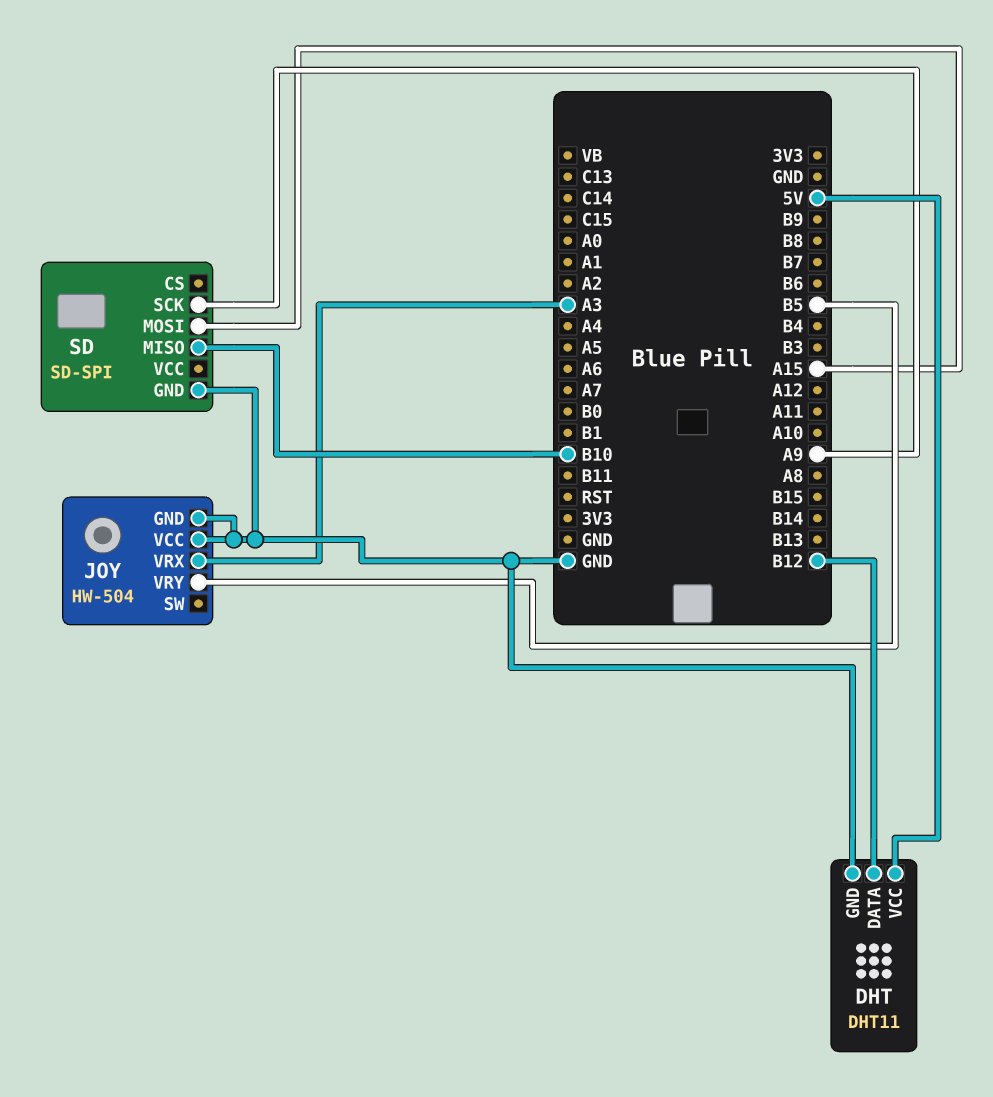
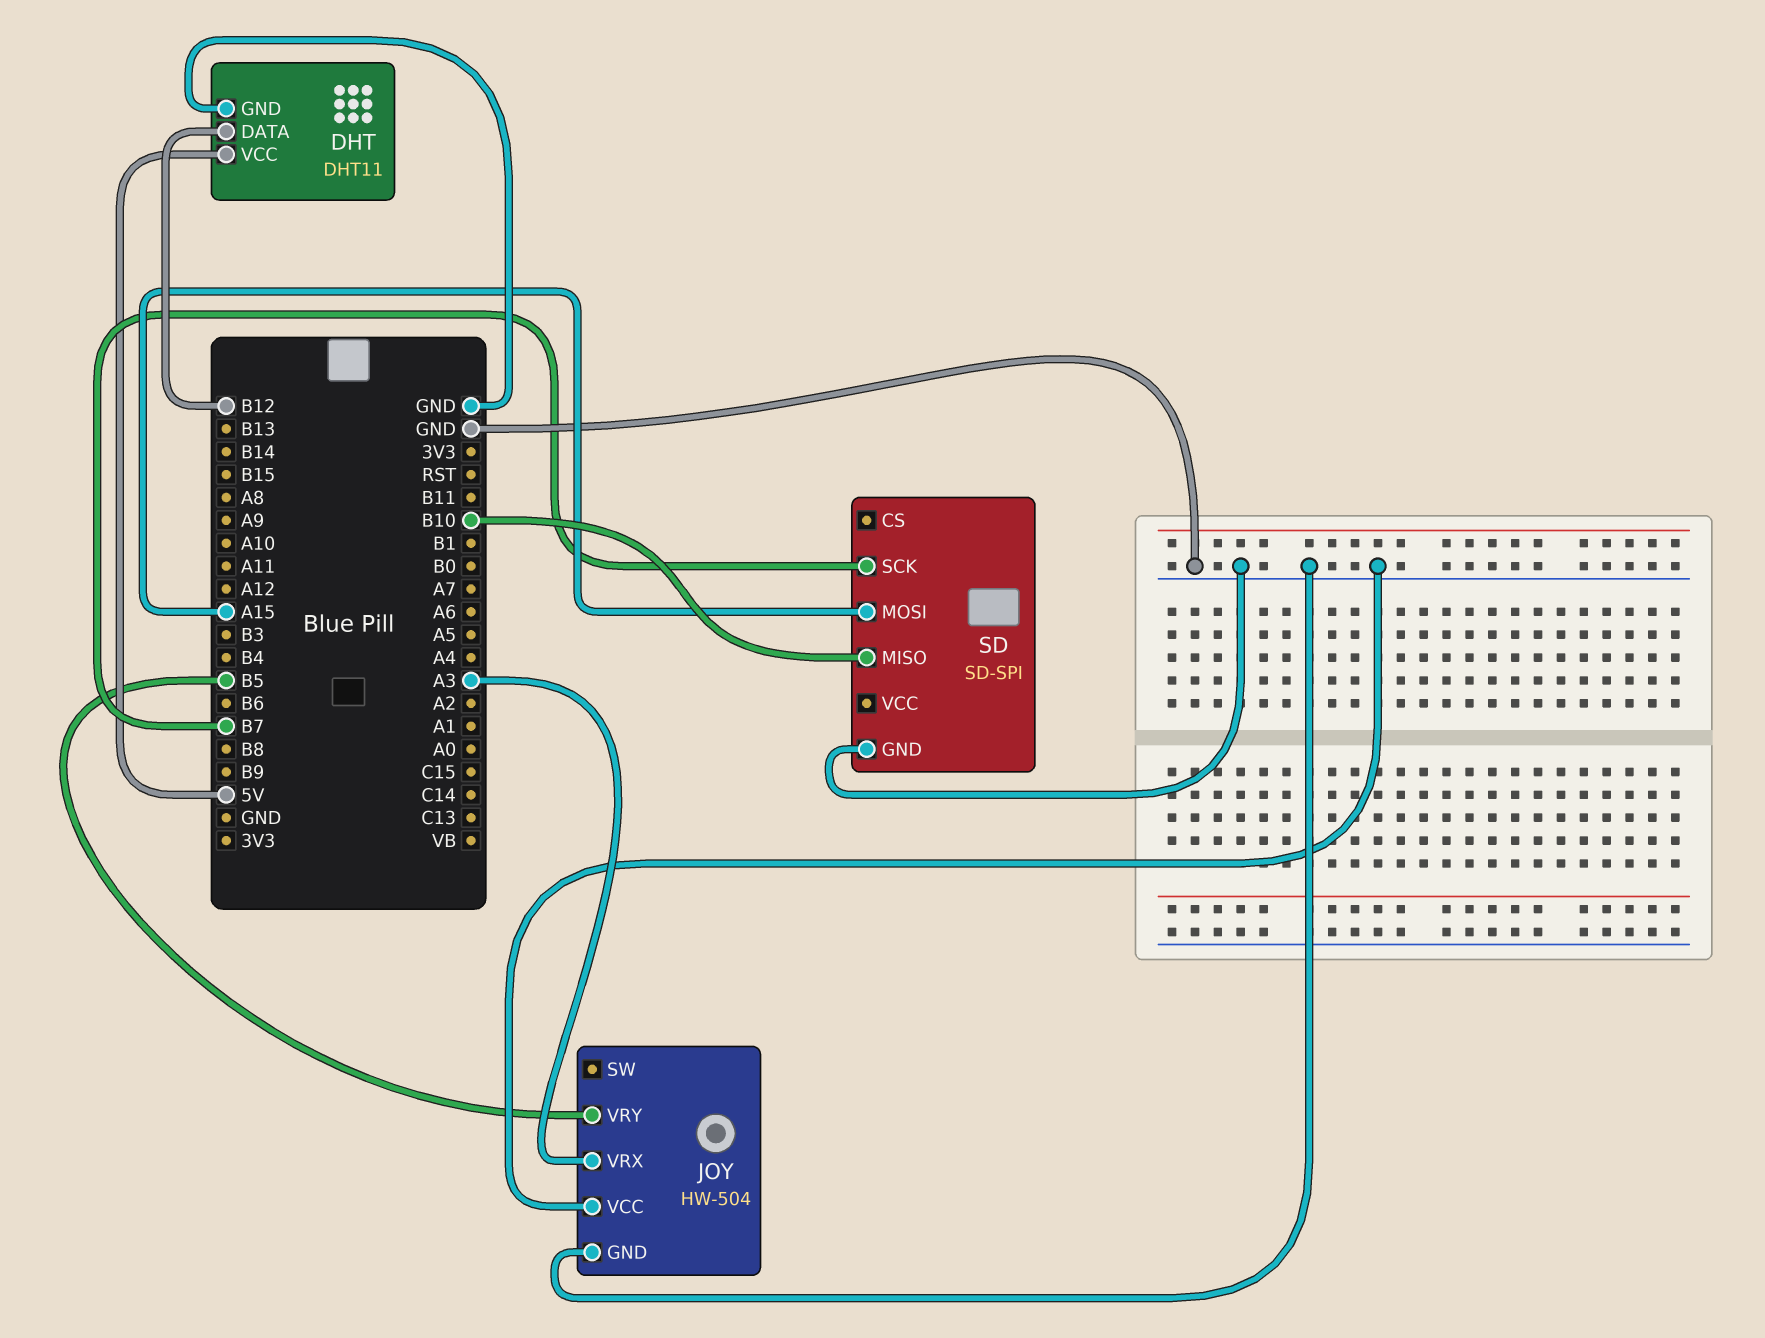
SD pin SCK: A9 -> B7

